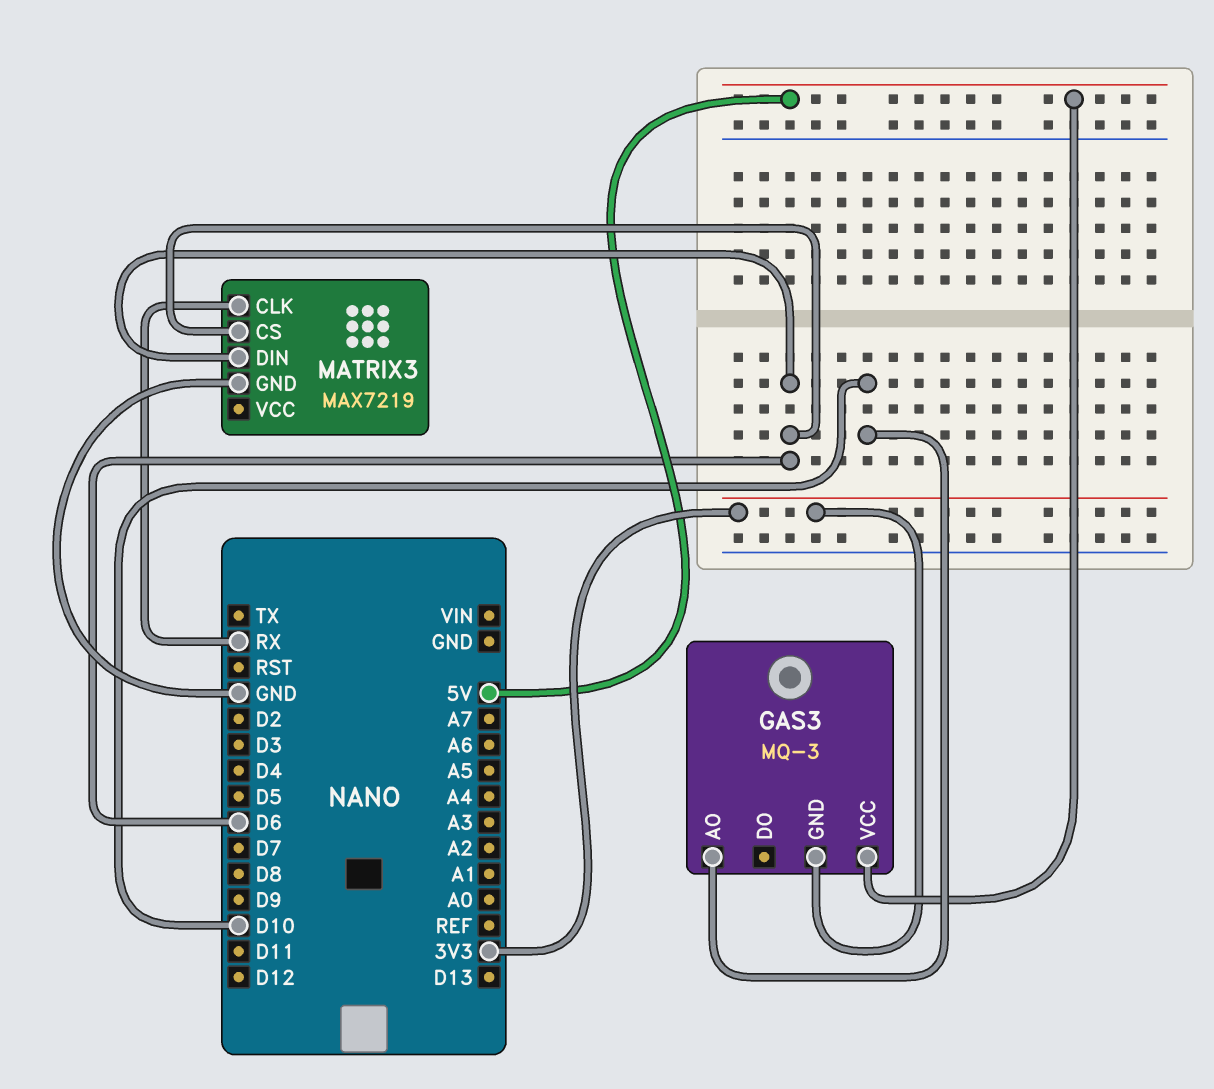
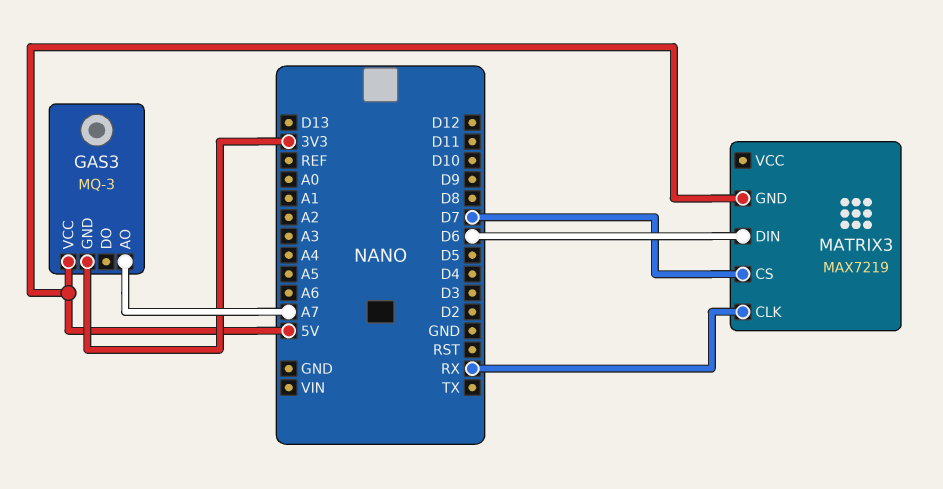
GAS3 pin AO: D10 -> A7
MATRIX3 pin CS: D6 -> D7
MATRIX3 pin GND: GND -> 5V

